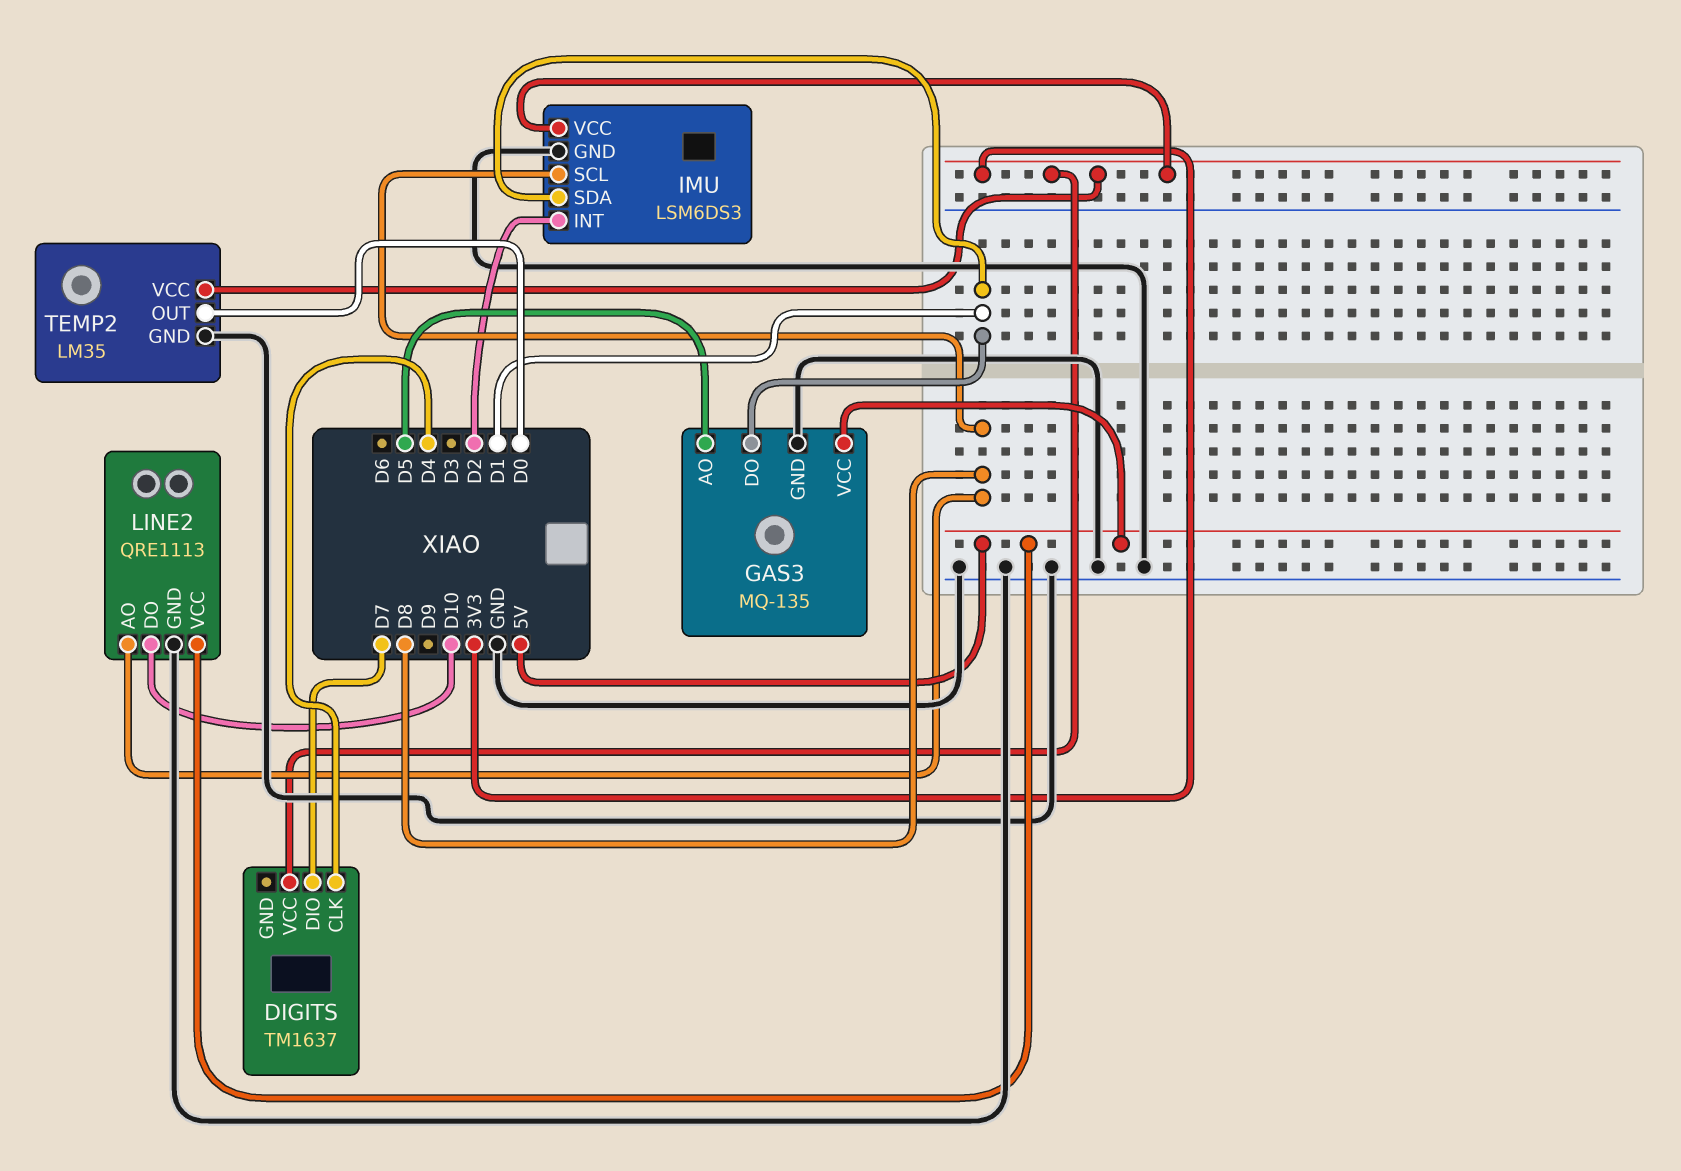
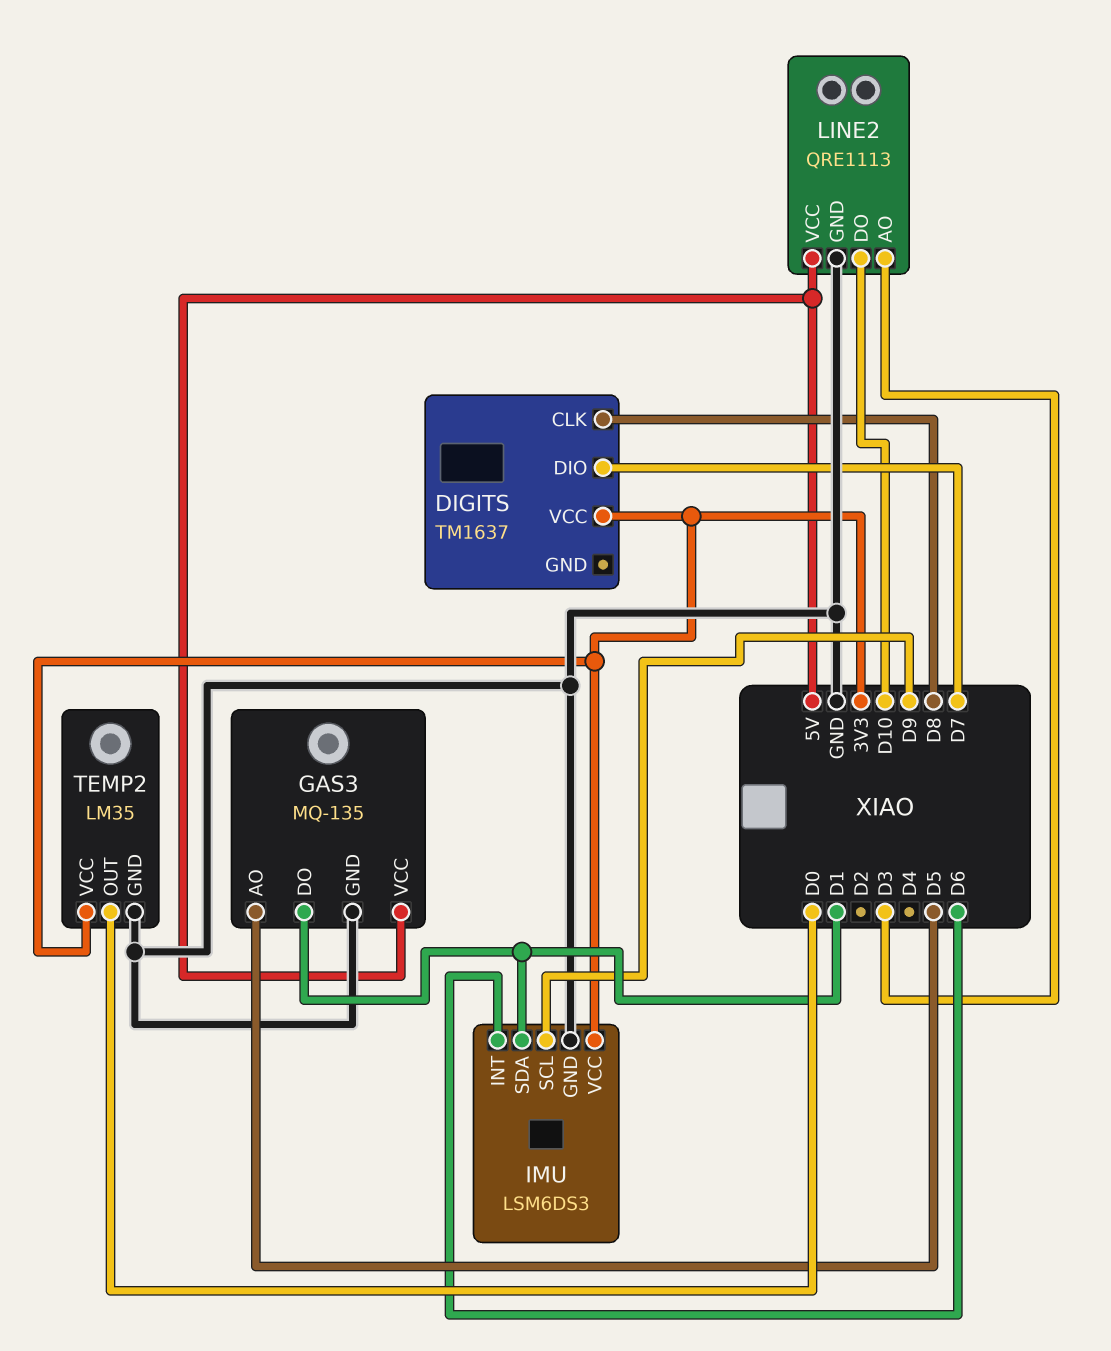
DIGITS pin CLK: D4 -> D8
IMU pin INT: D2 -> D6
IMU pin SCL: D8 -> D9
LINE2 pin AO: D8 -> D3

